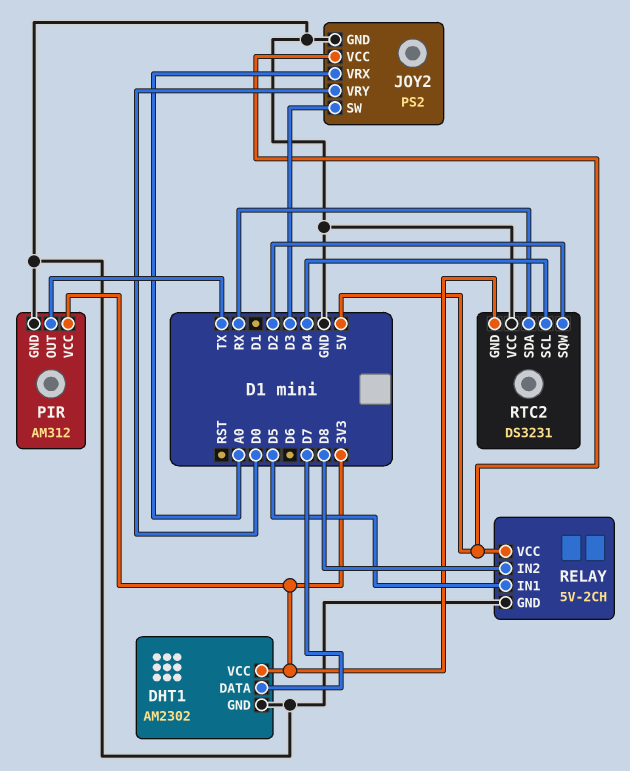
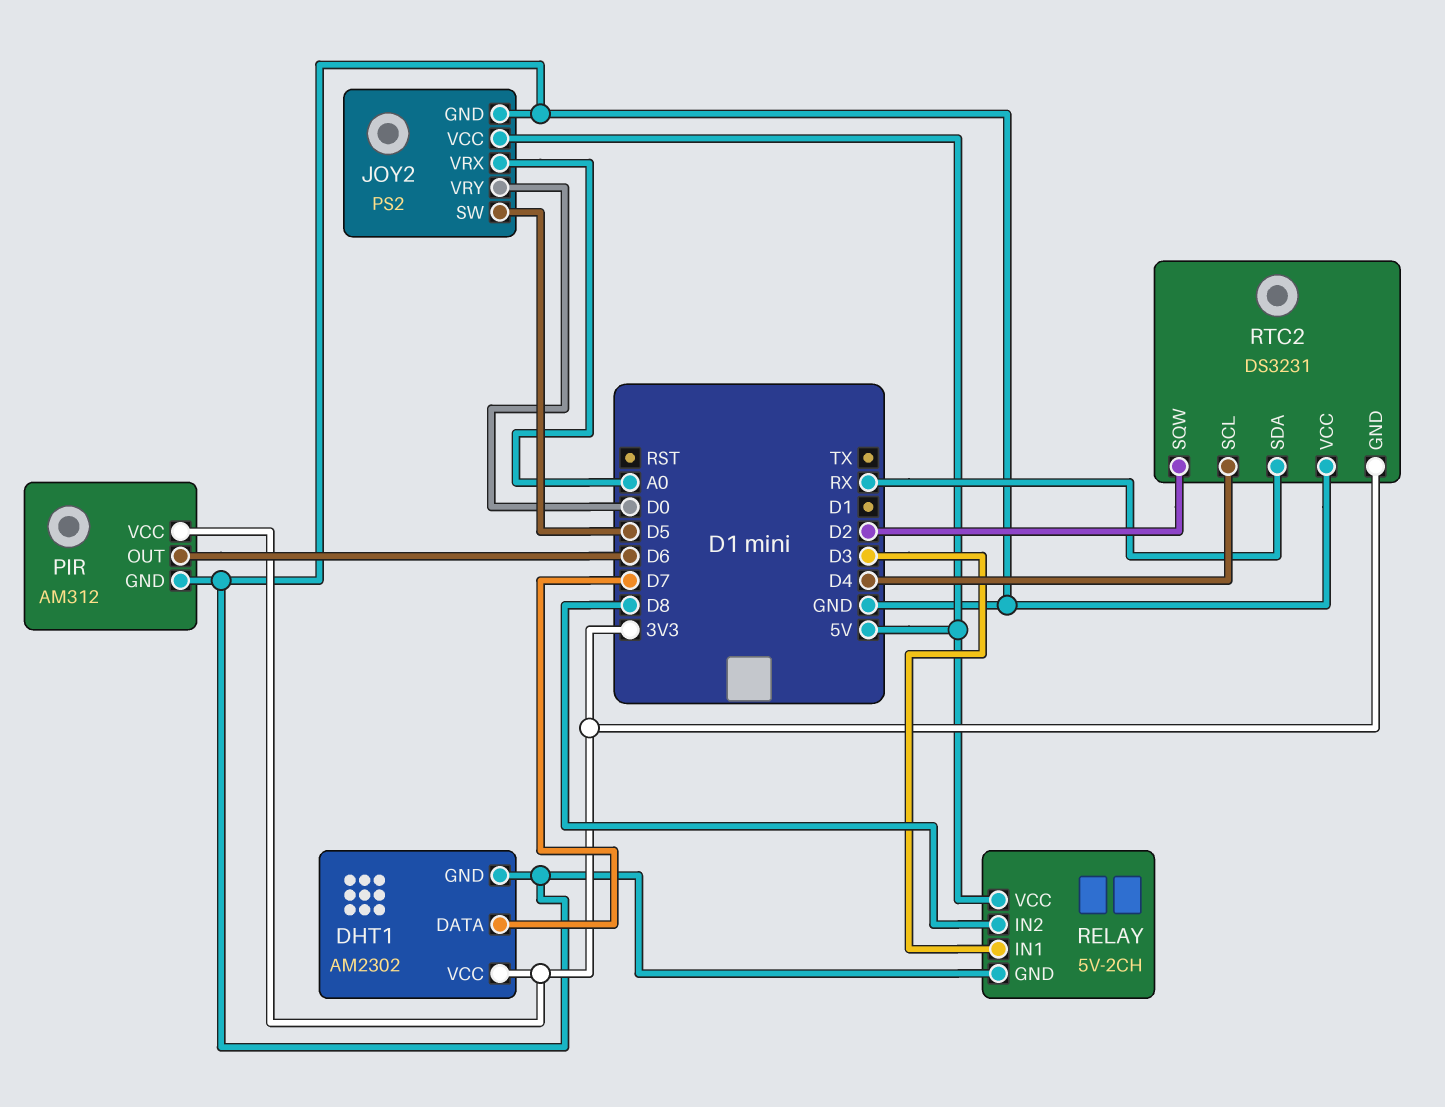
JOY2 pin SW: D3 -> D5
PIR pin OUT: TX -> D6
RELAY pin IN1: D5 -> D3

